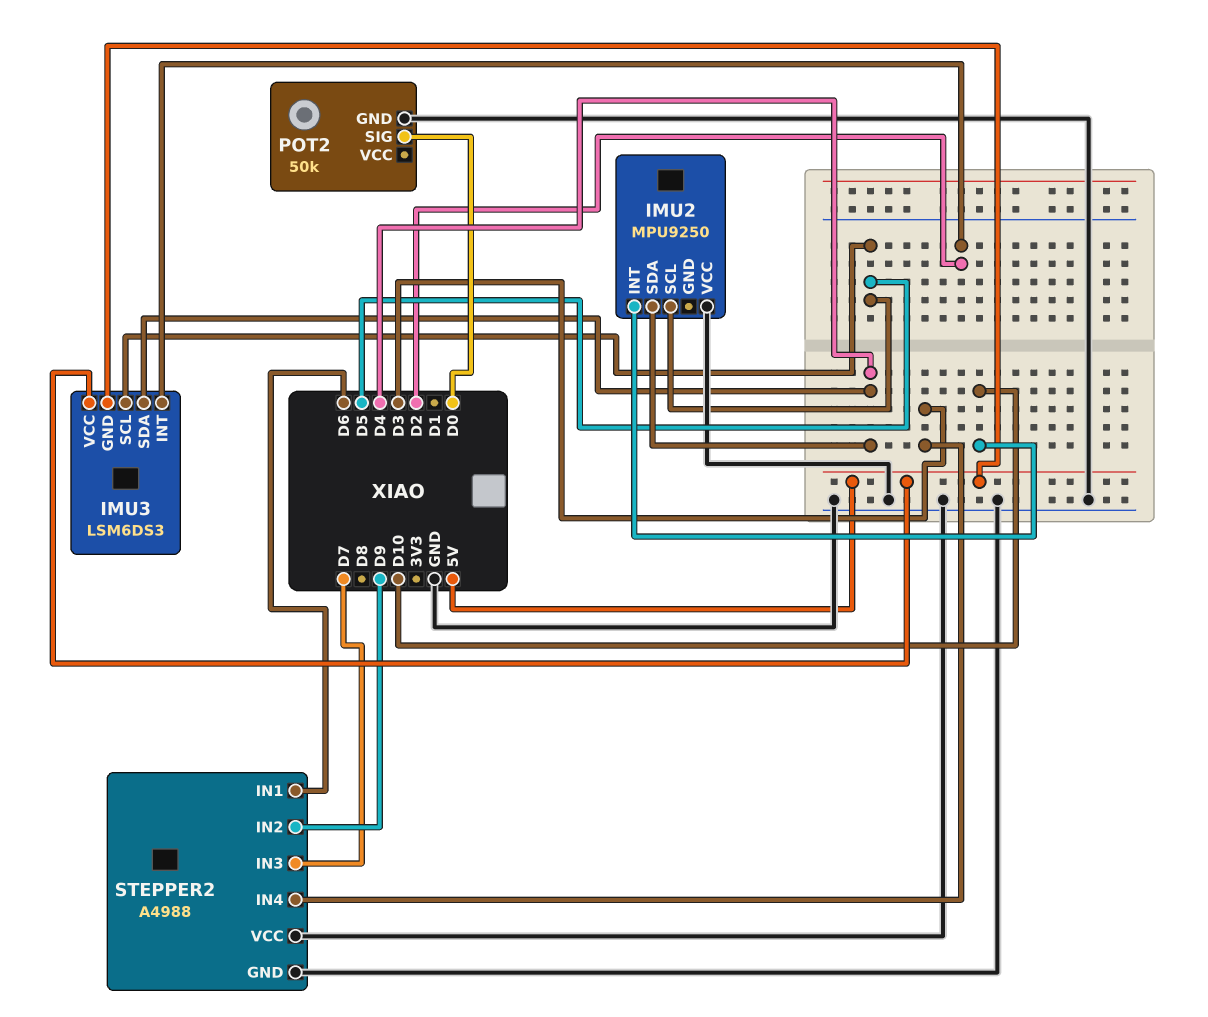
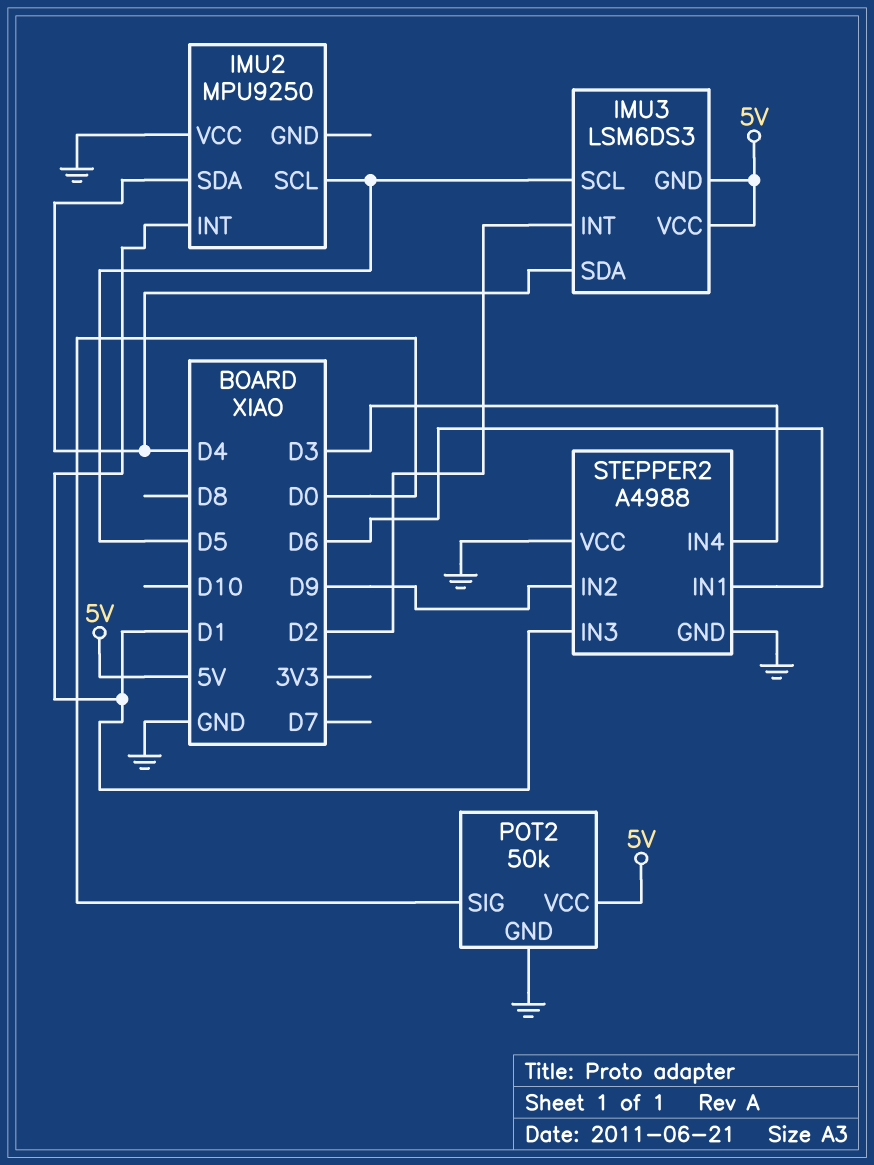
IMU2 pin INT: D10 -> D1
POT2 pin VCC: none -> 5V
STEPPER2 pin IN3: D7 -> D1

